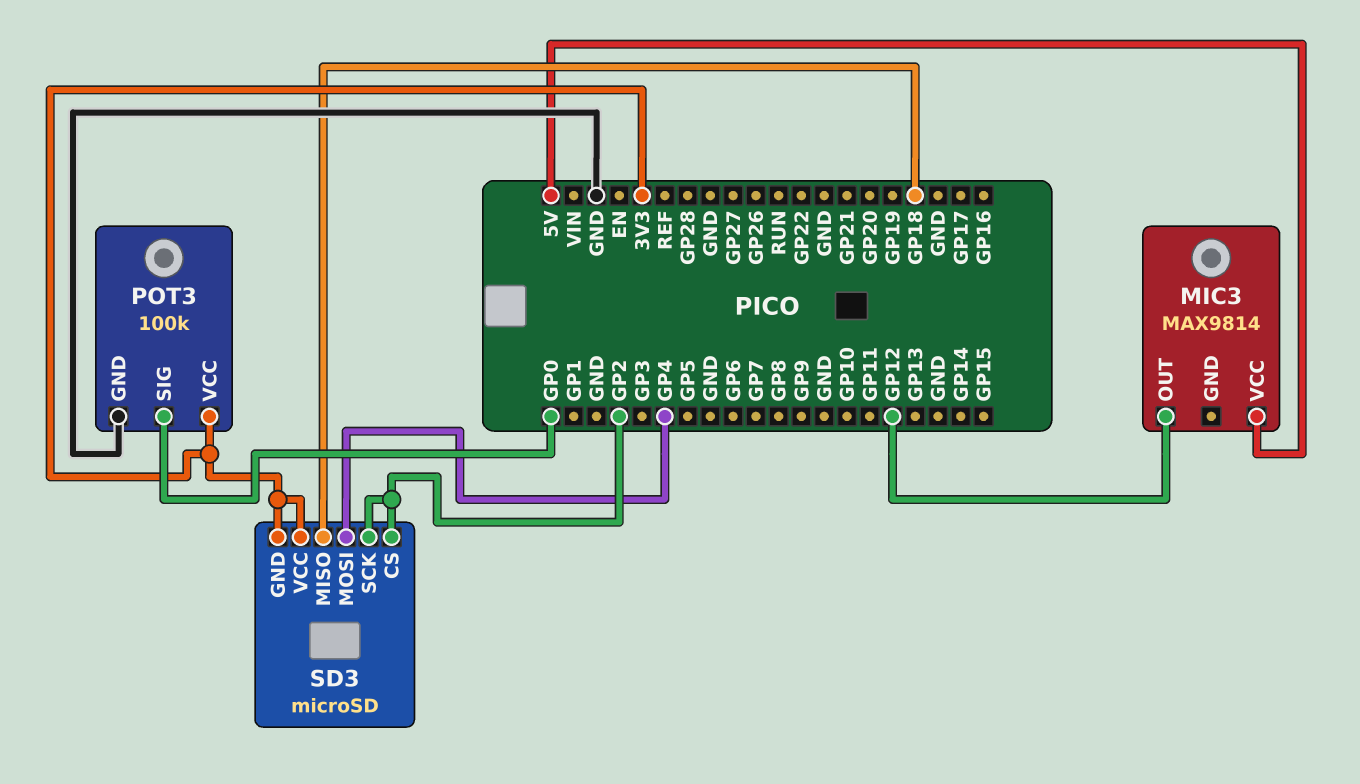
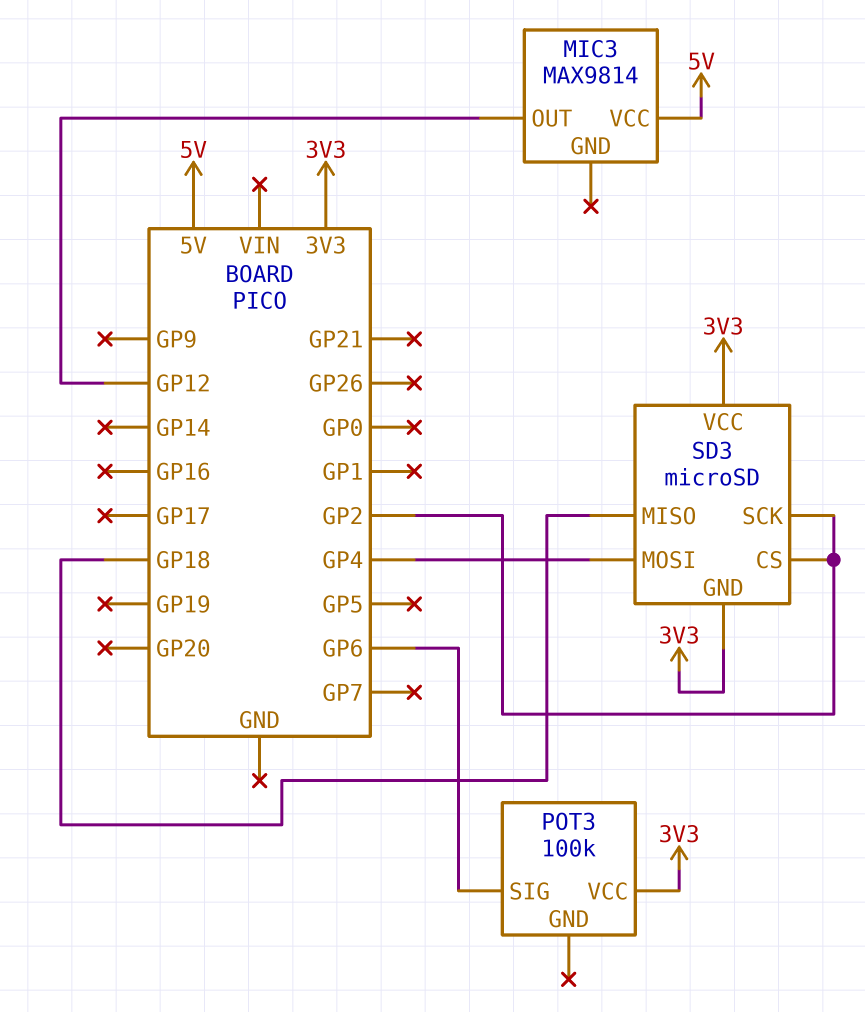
POT3 pin GND: GND -> none
POT3 pin SIG: GP0 -> GP6

